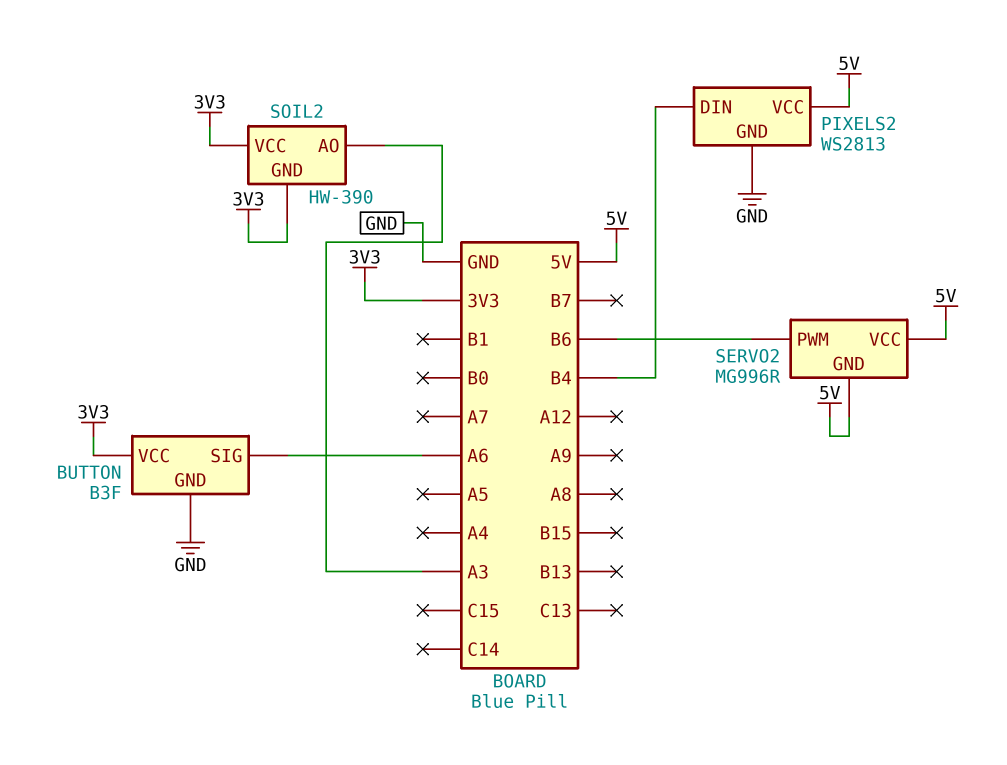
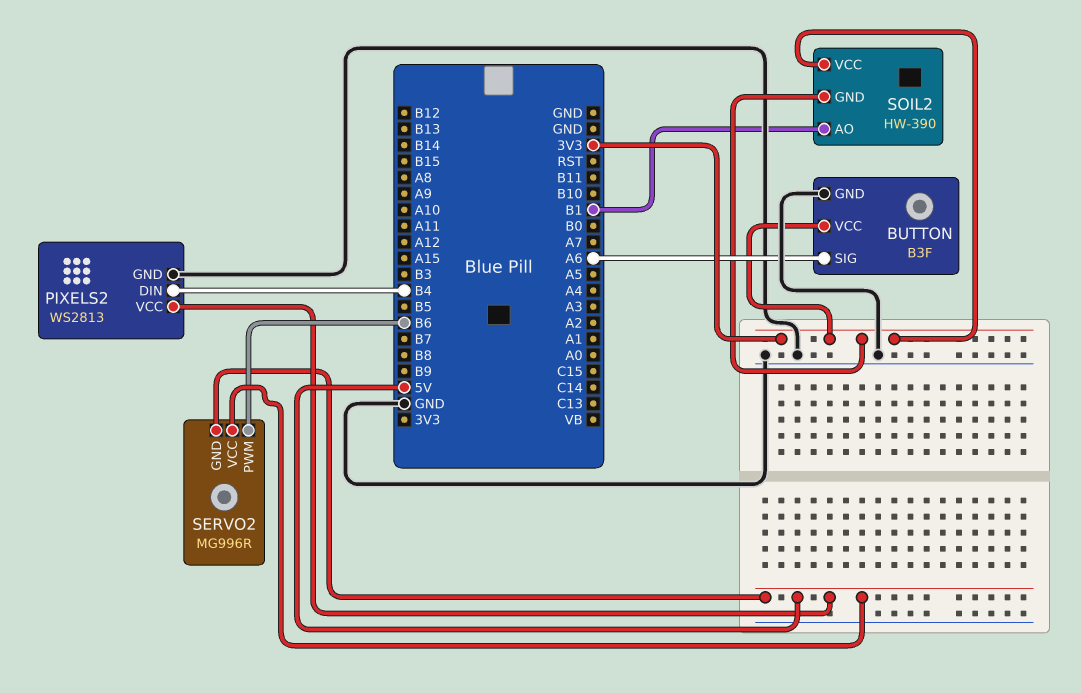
SOIL2 pin AO: A3 -> B1

